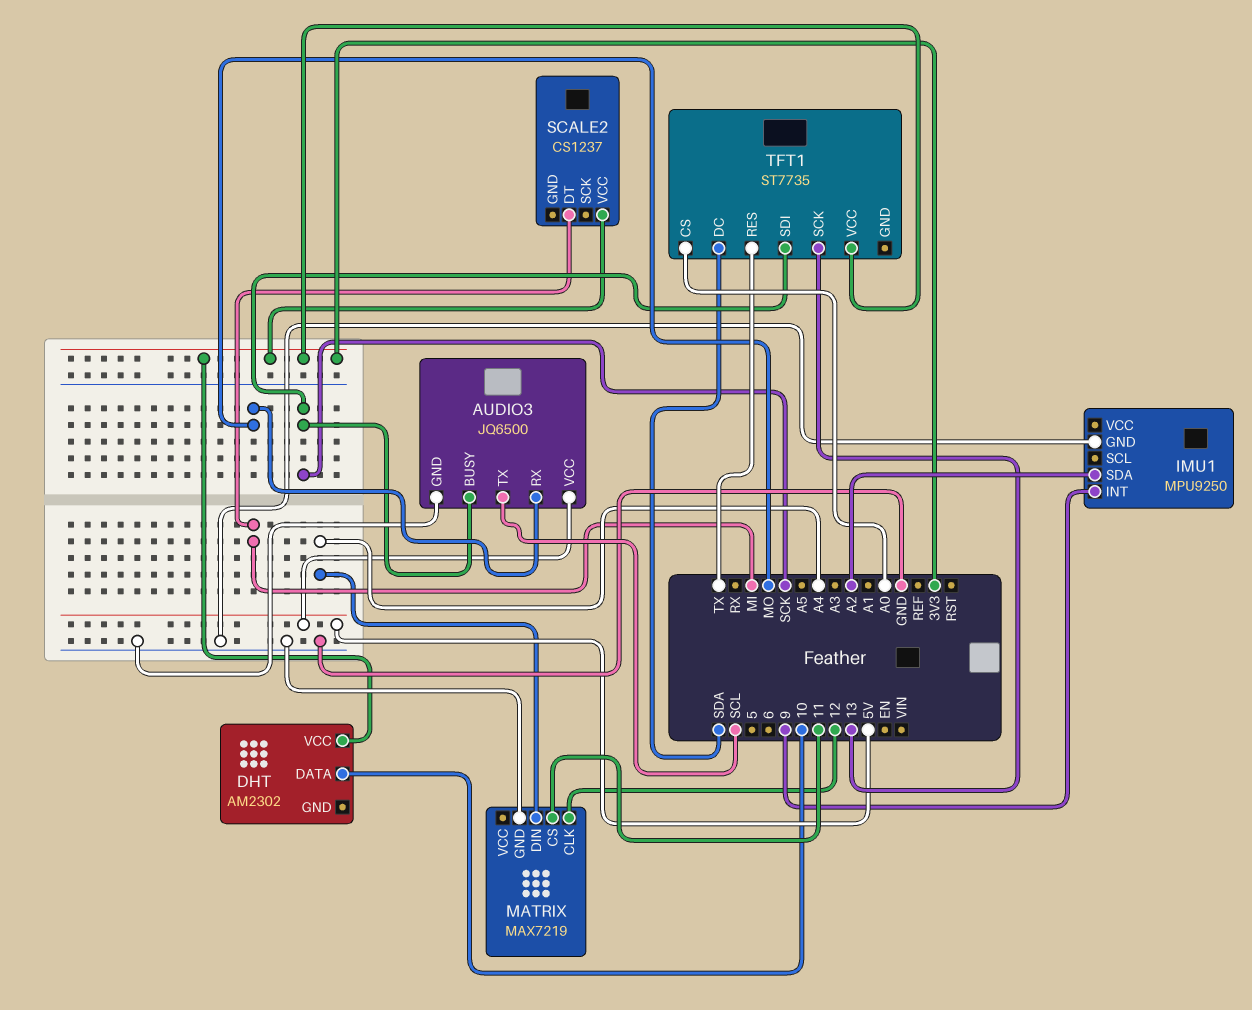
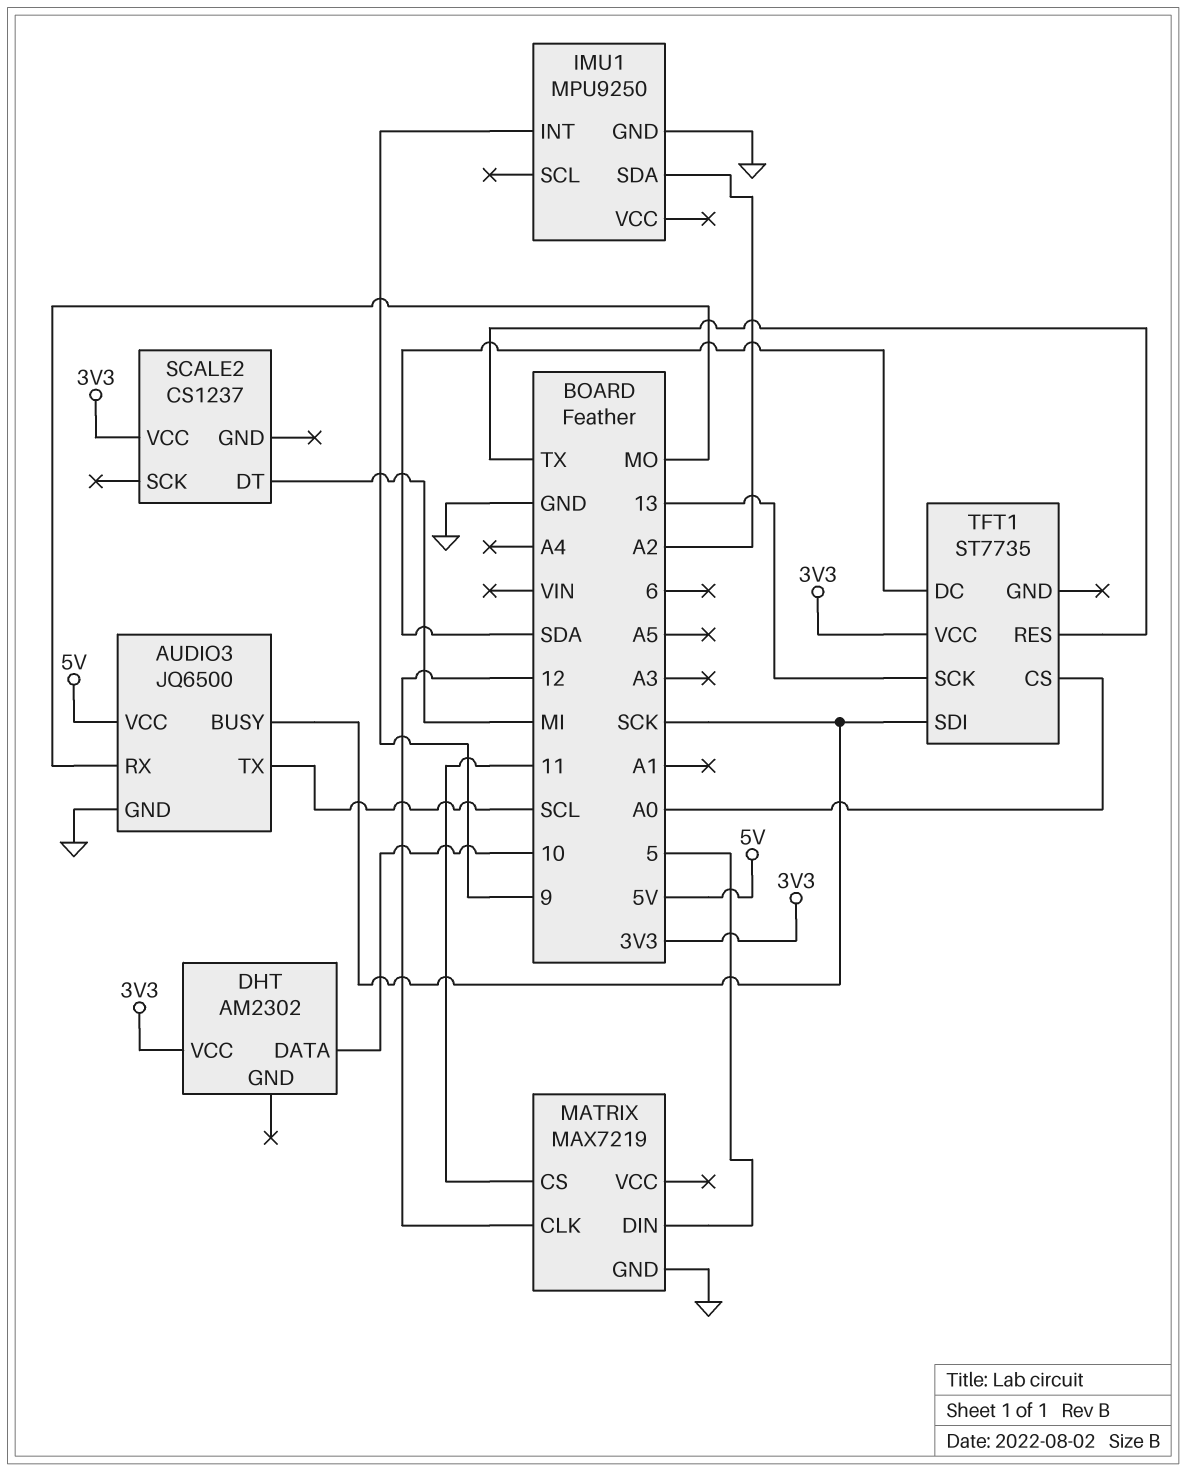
MATRIX pin DIN: A4 -> 5

